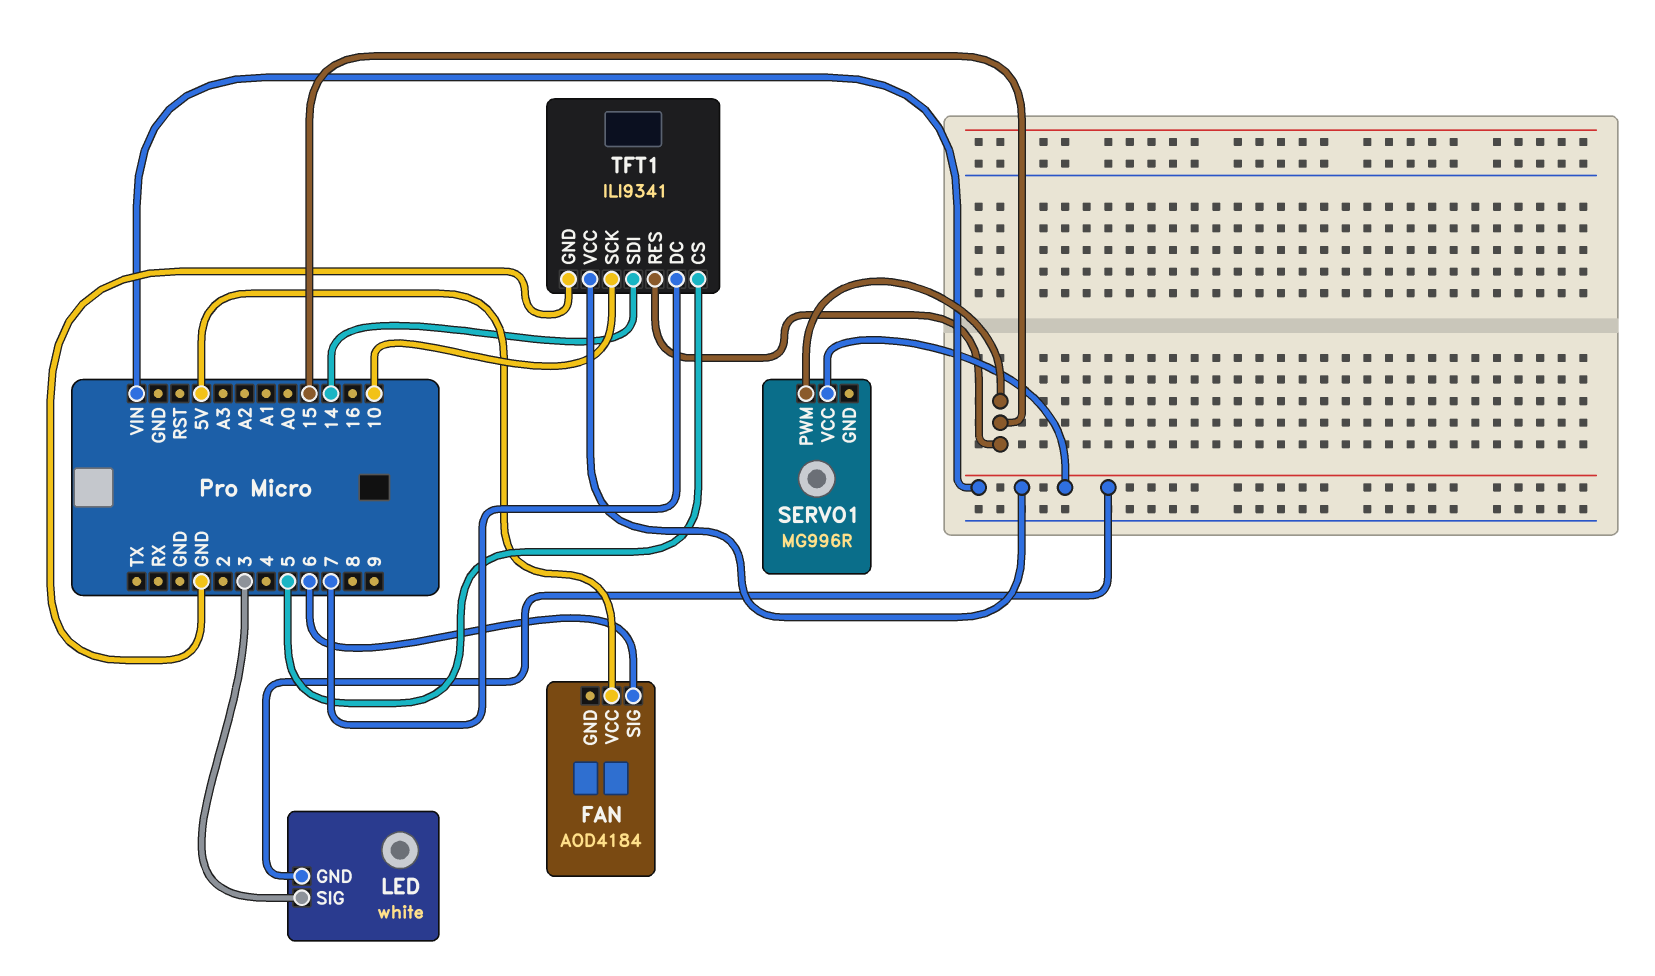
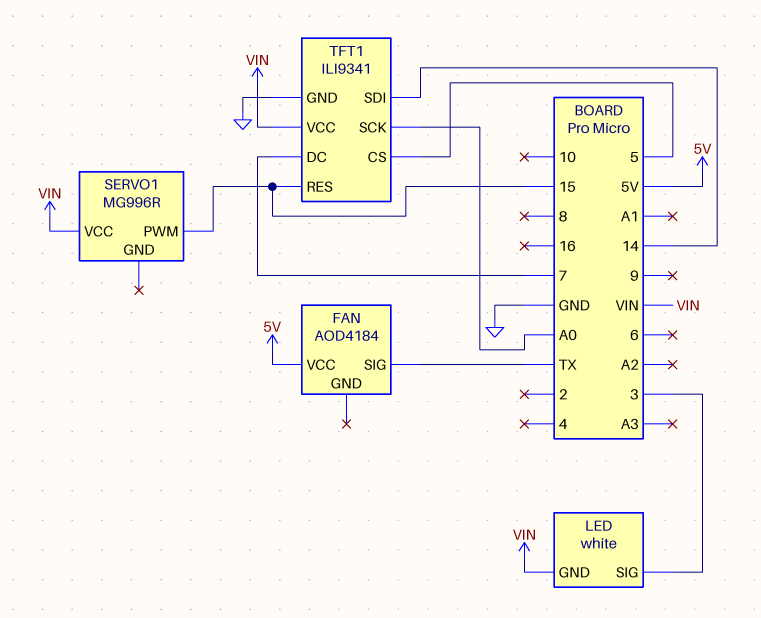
FAN pin SIG: 6 -> TX
TFT1 pin SCK: 10 -> A0

